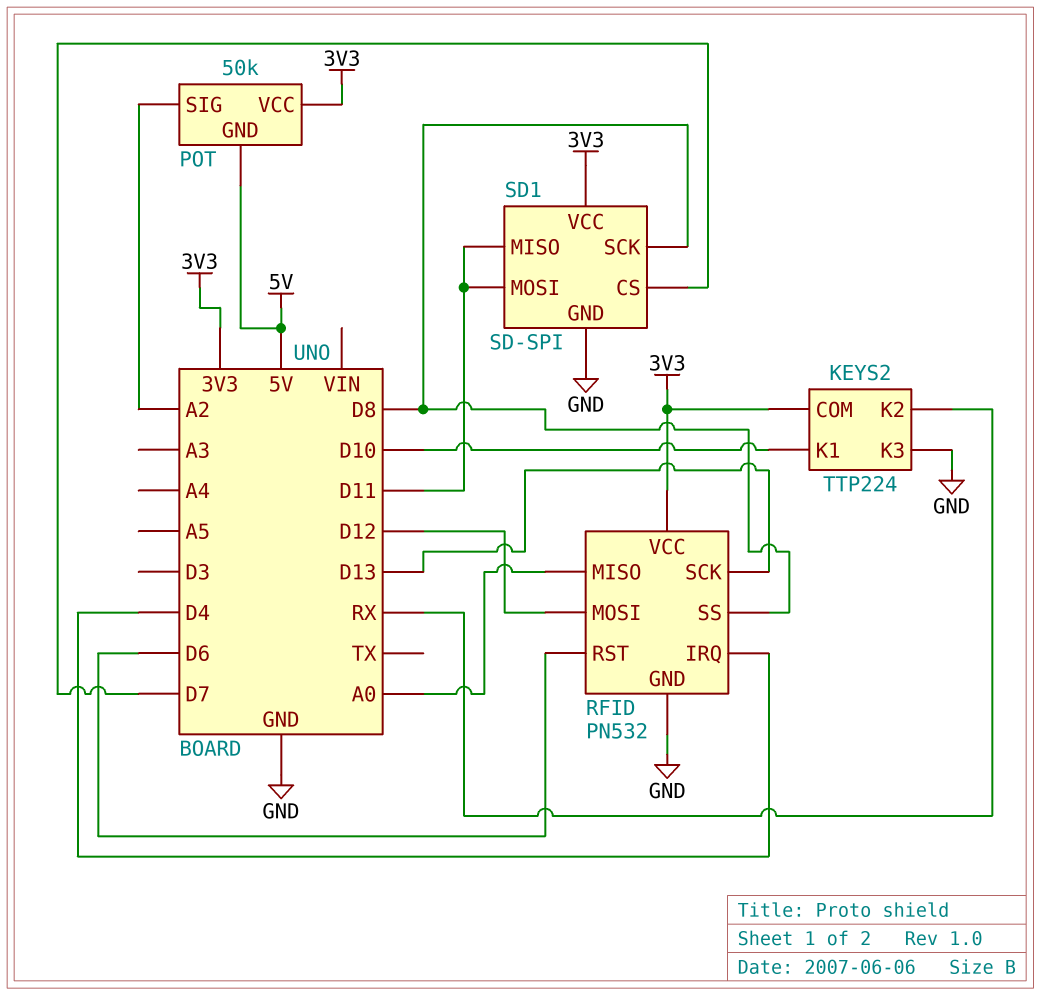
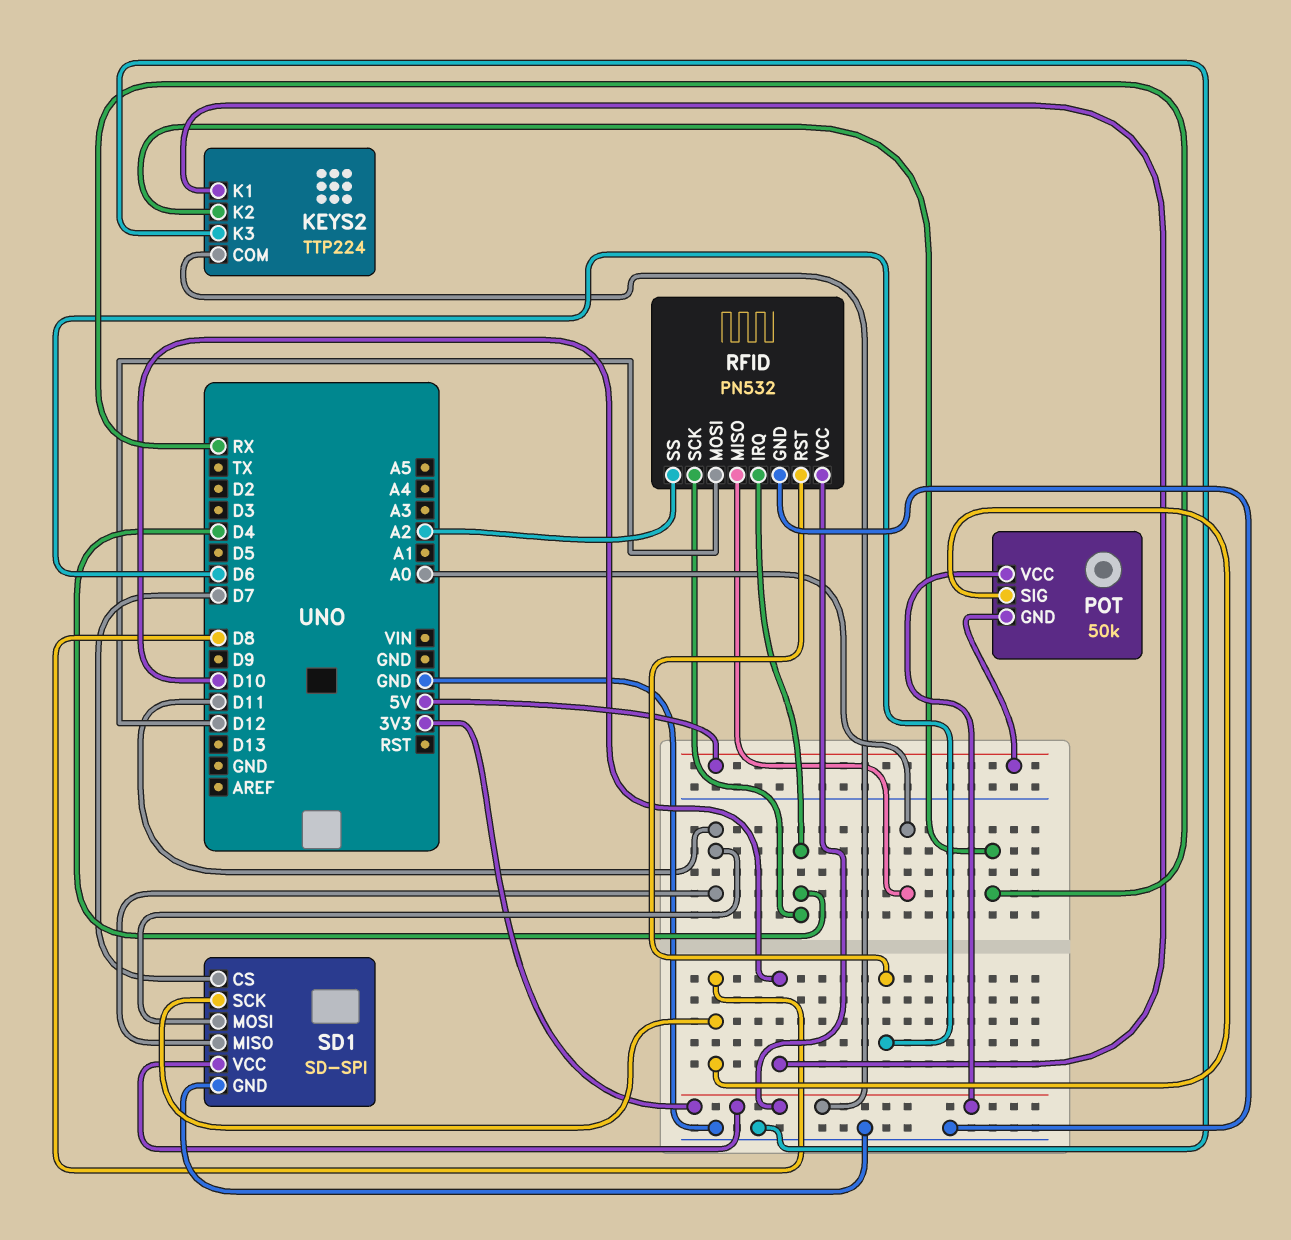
POT pin SIG: A2 -> D8
RFID pin SCK: D13 -> D4
RFID pin SS: D8 -> A2

